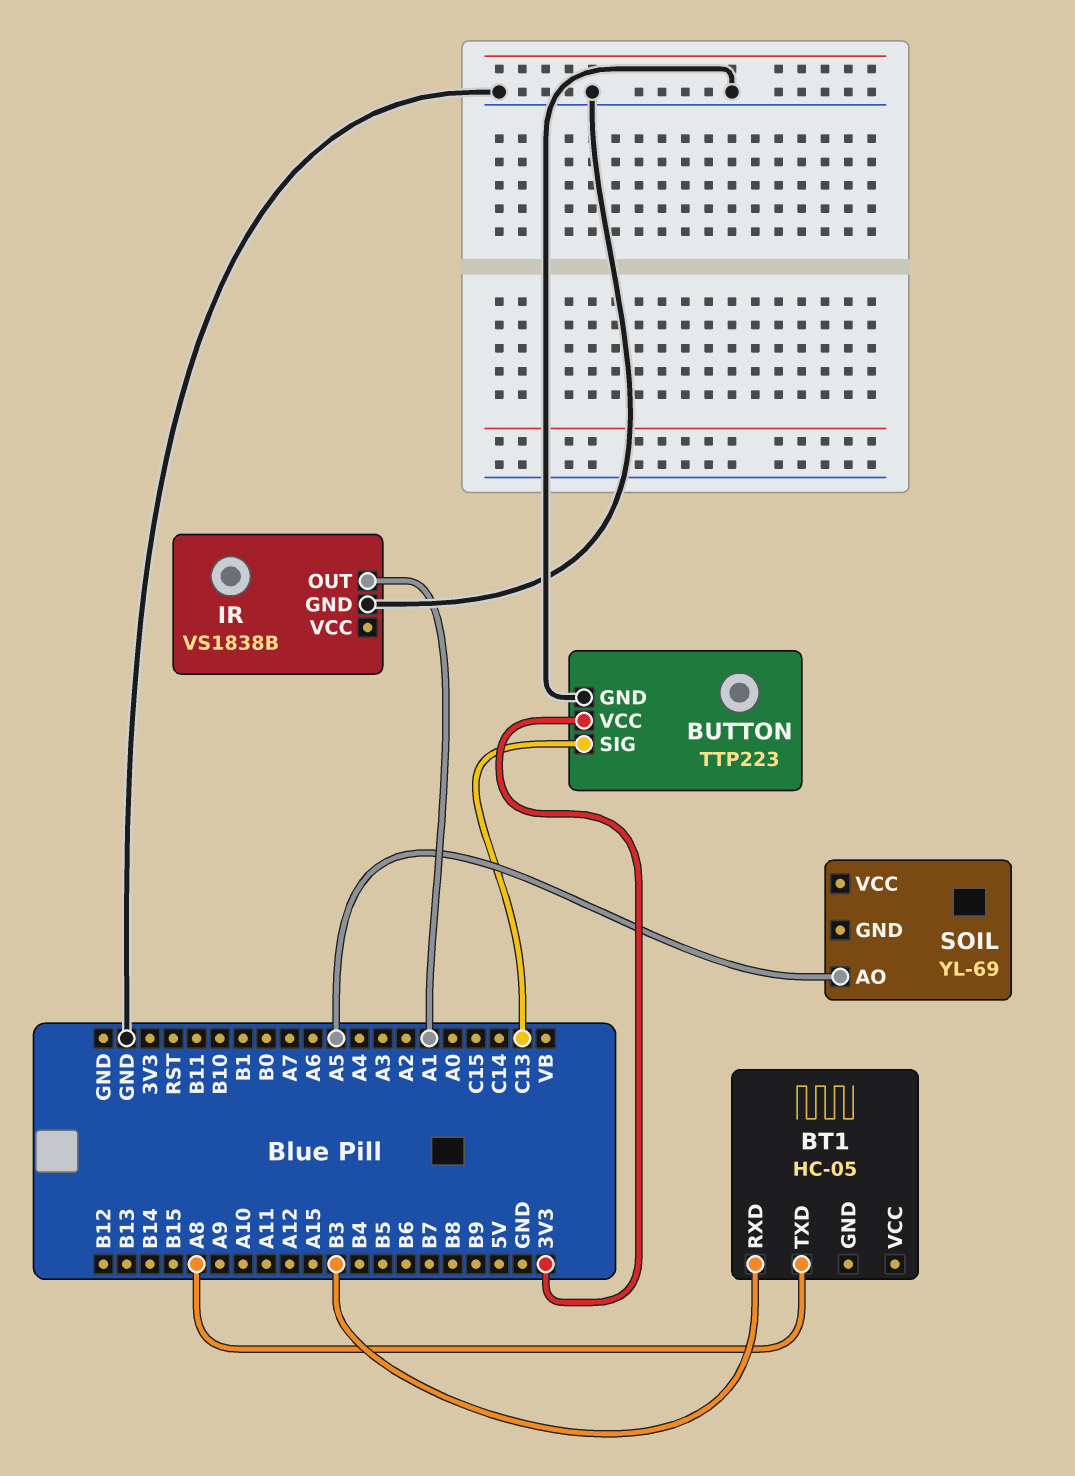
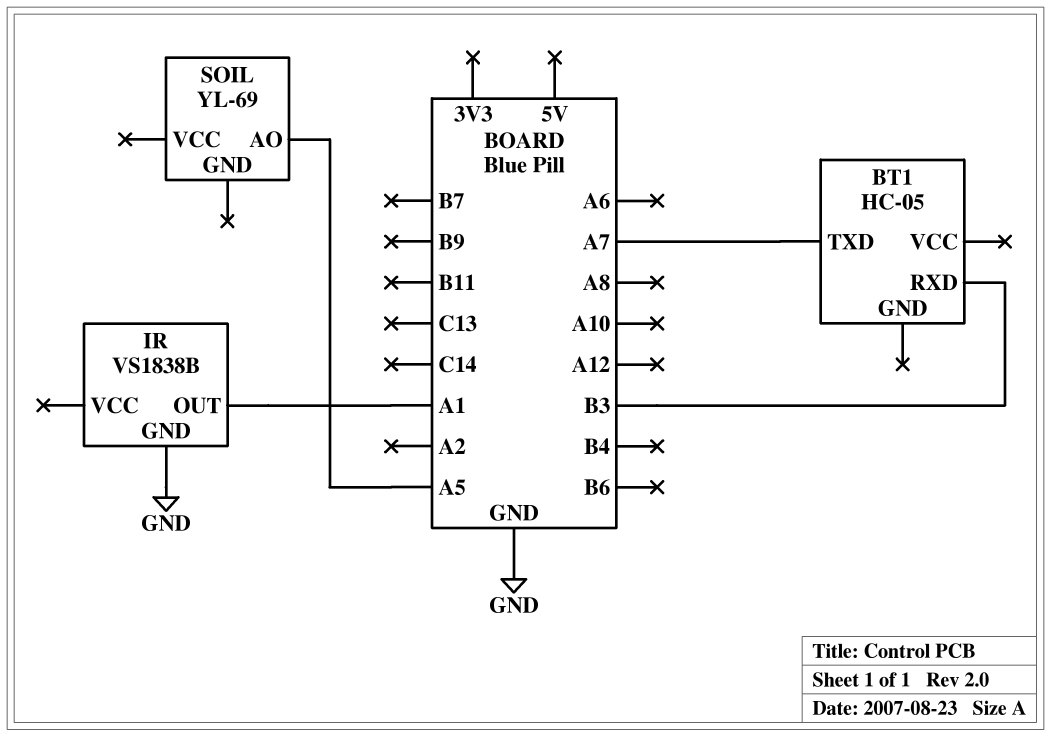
BT1 pin TXD: A8 -> A7
BUTTON: TTP223 -> none
BUTTON pin GND: GND -> none
BUTTON pin SIG: C13 -> none
BUTTON pin VCC: 3V3 -> none

